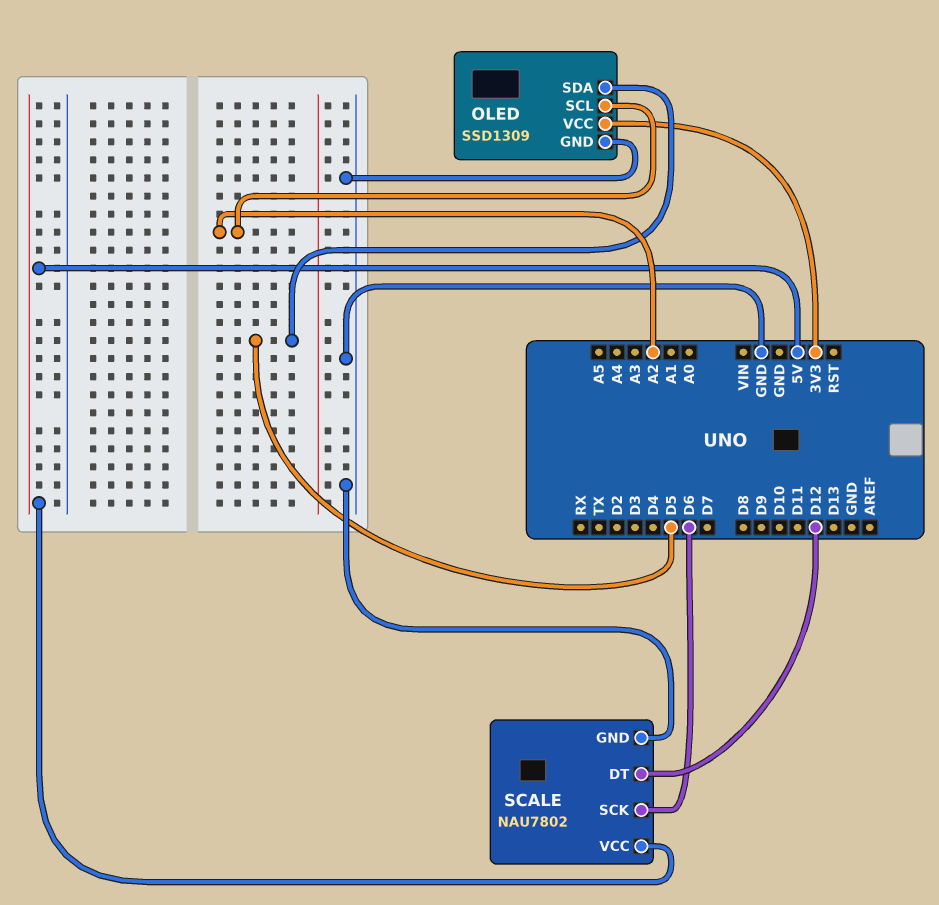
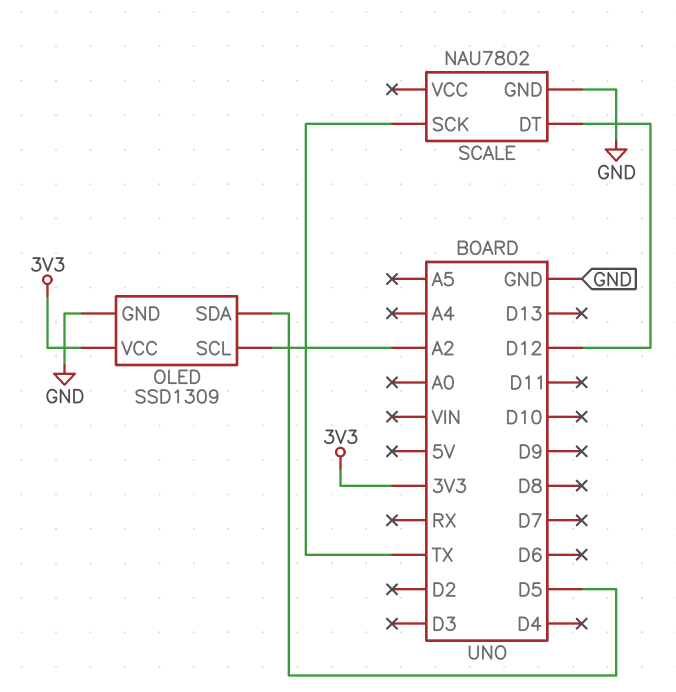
SCALE pin SCK: D6 -> TX
SCALE pin VCC: 5V -> none

